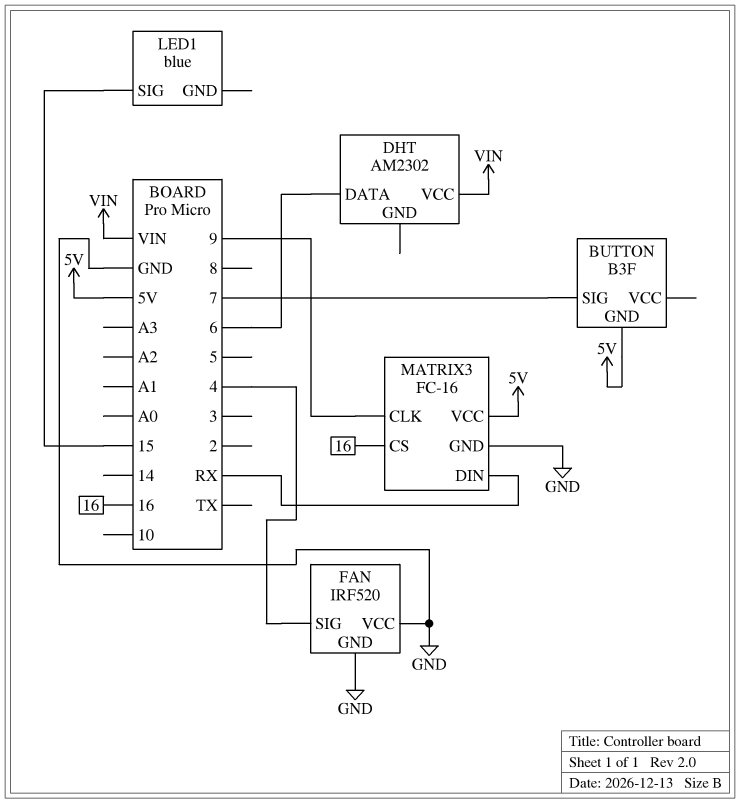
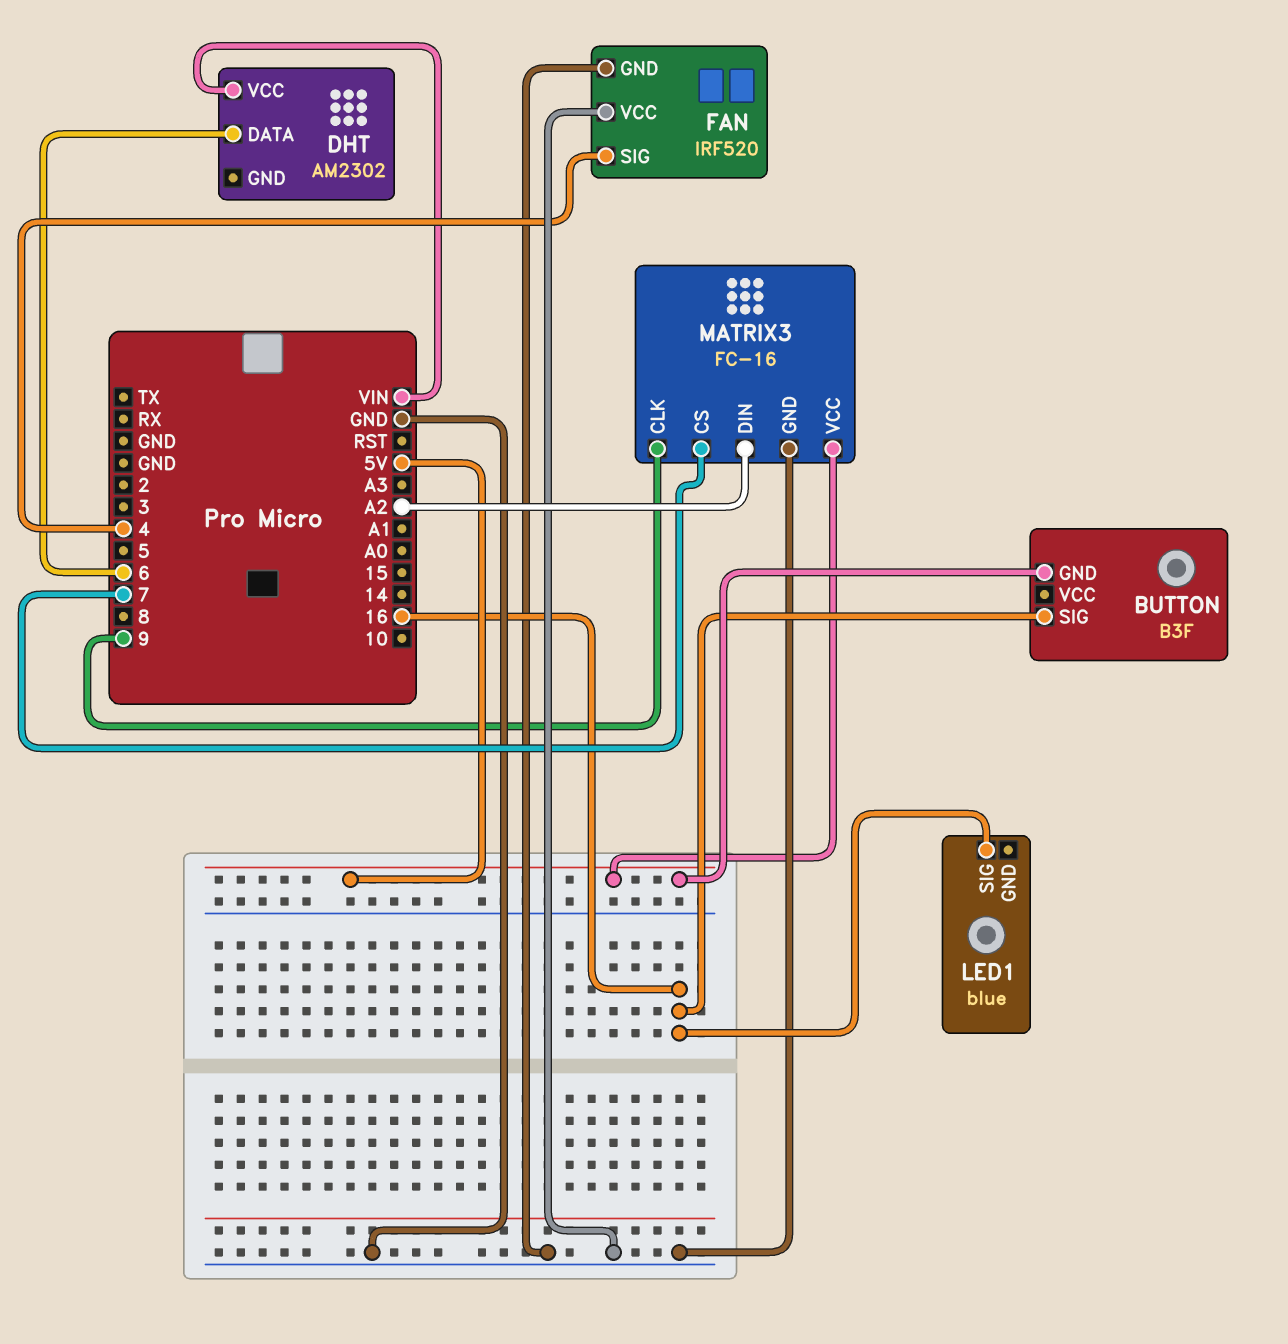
BUTTON pin SIG: 7 -> 16
LED1 pin SIG: 15 -> 16
MATRIX3 pin CS: 16 -> 7
MATRIX3 pin DIN: RX -> A2

